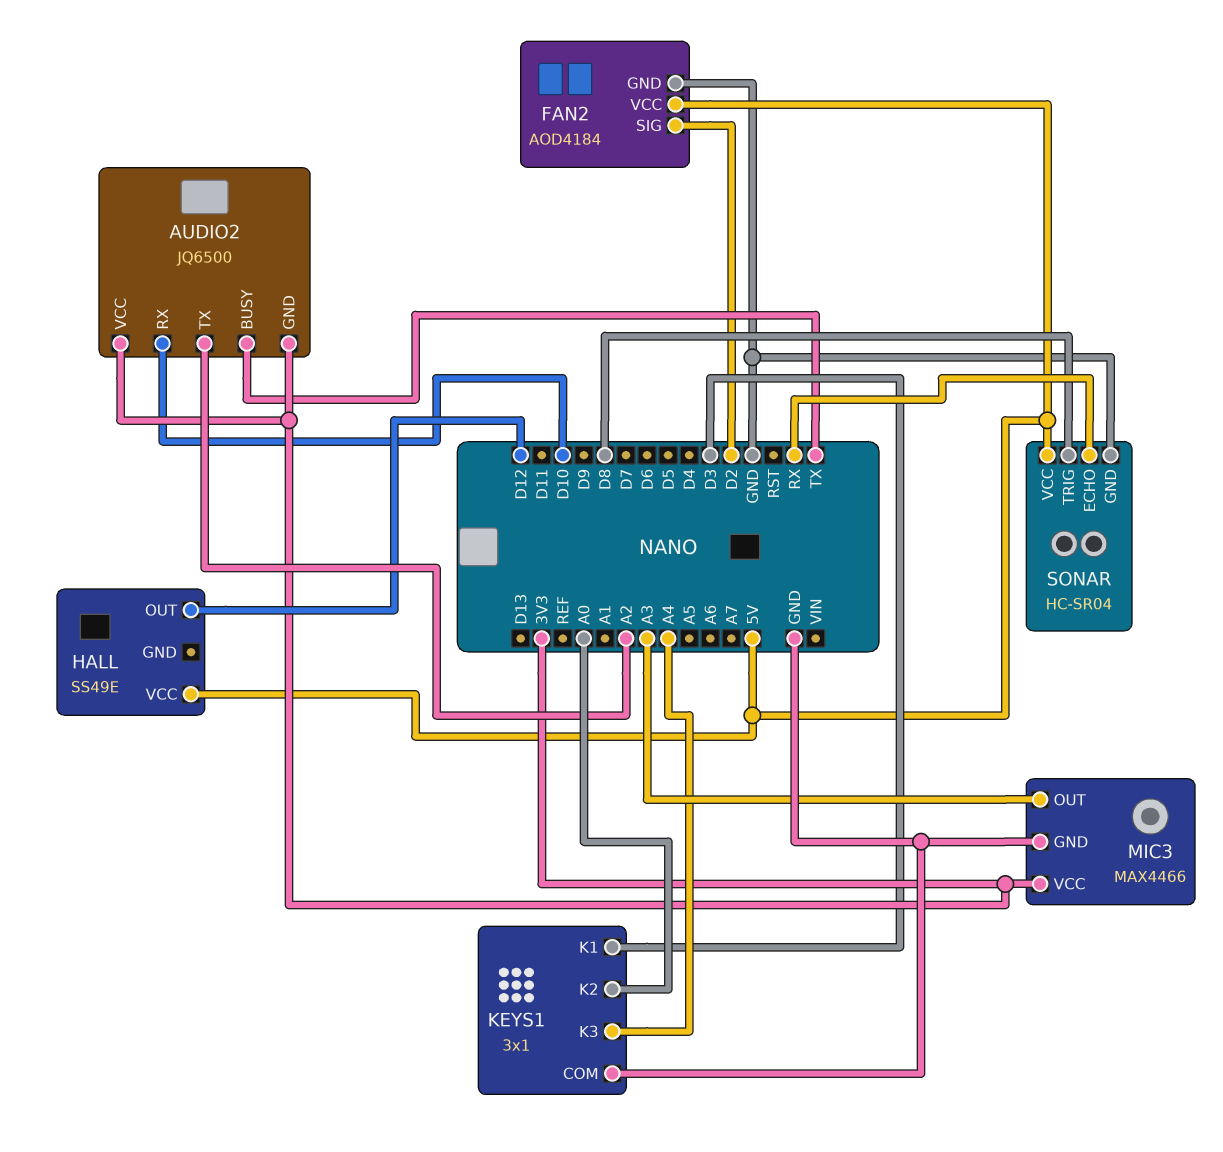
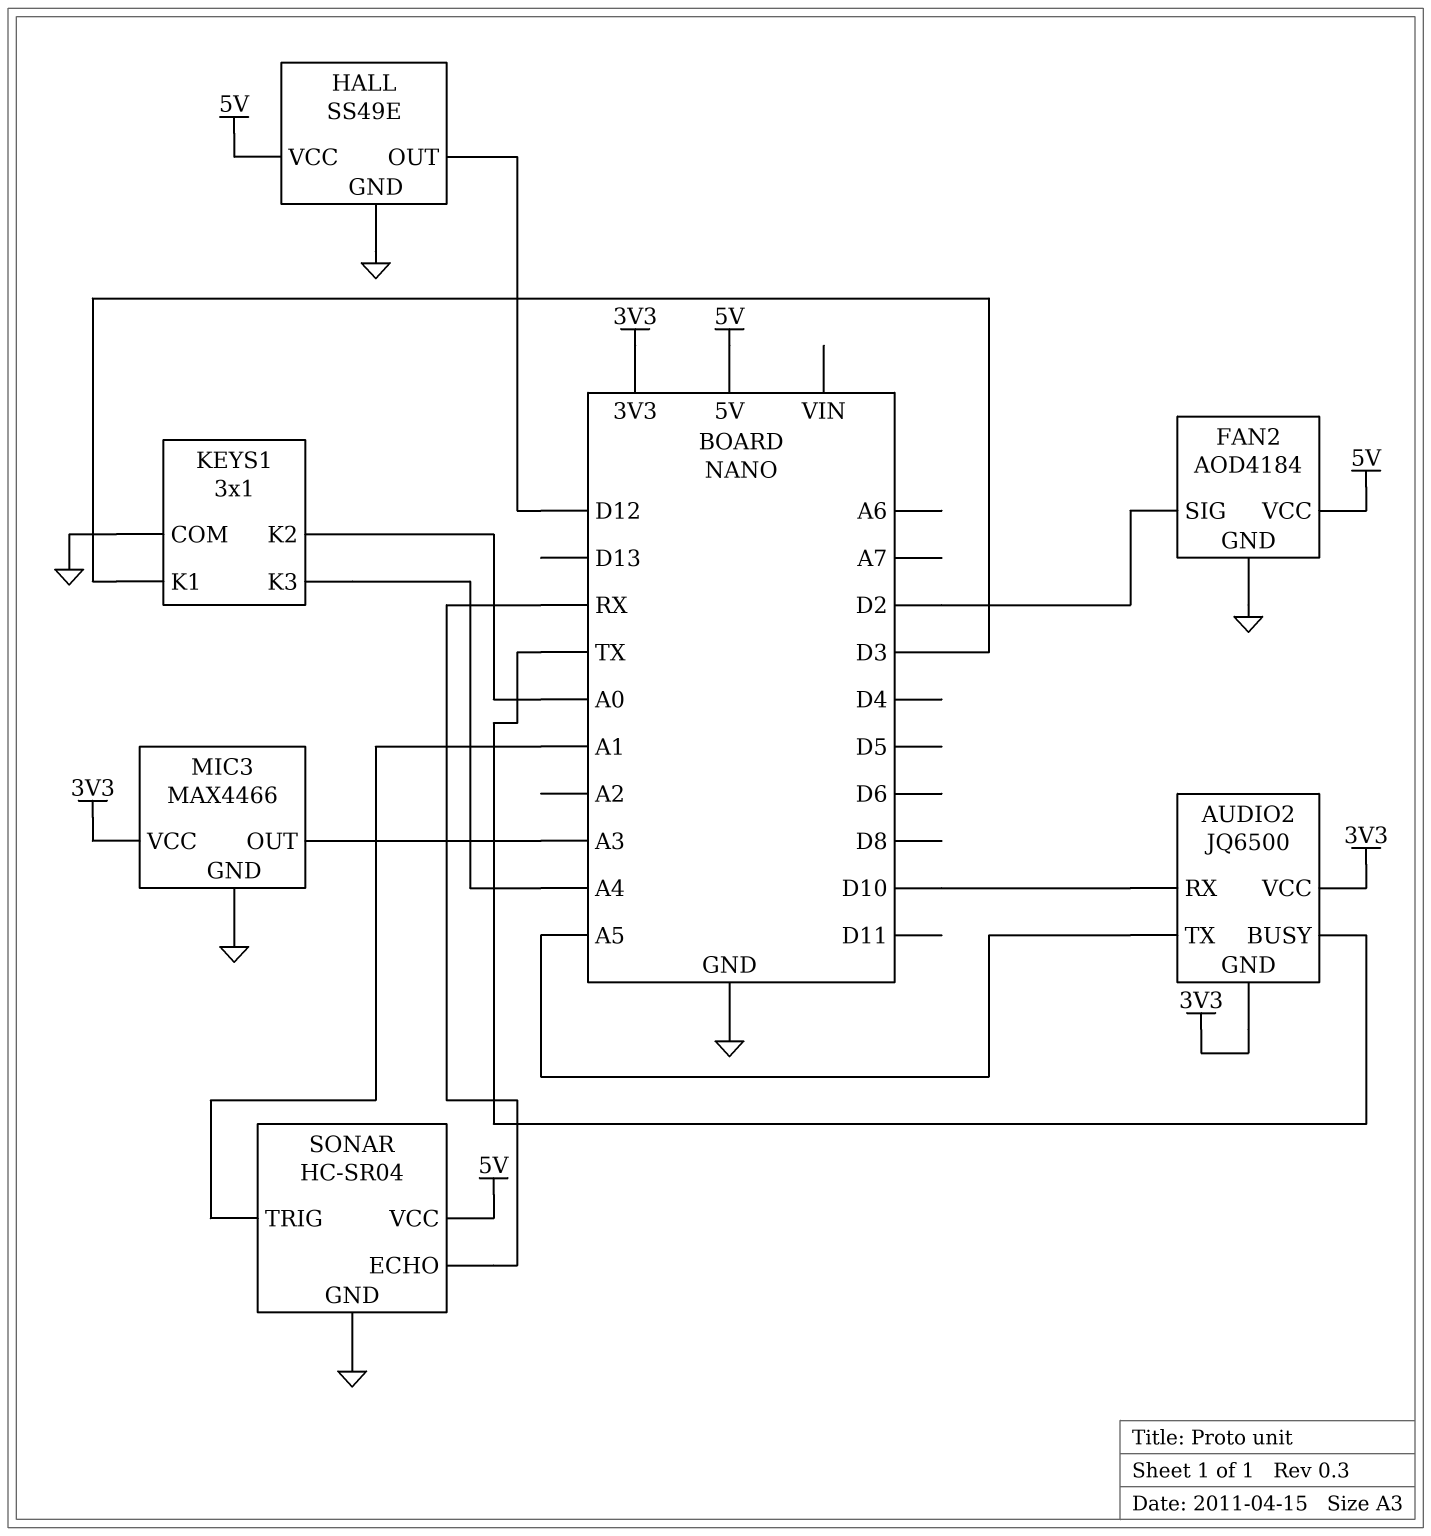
AUDIO2 pin TX: A2 -> A5
HALL pin GND: none -> GND
SONAR pin TRIG: D8 -> A1

